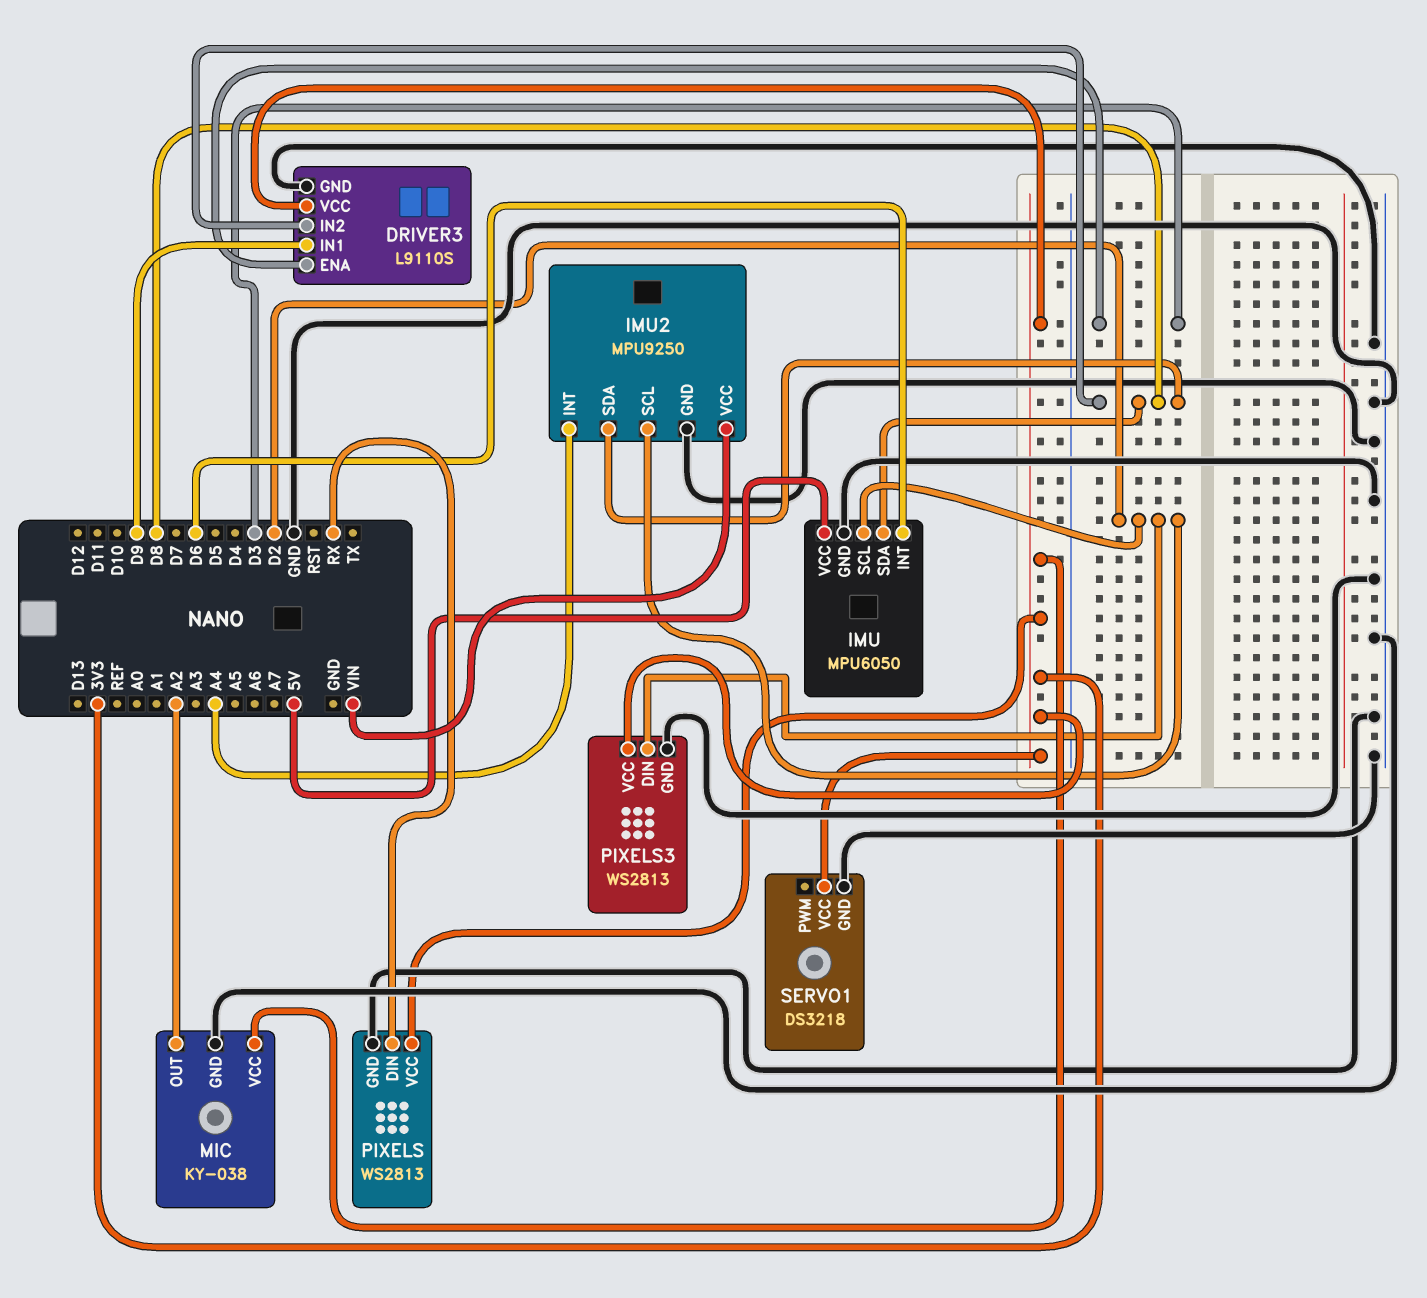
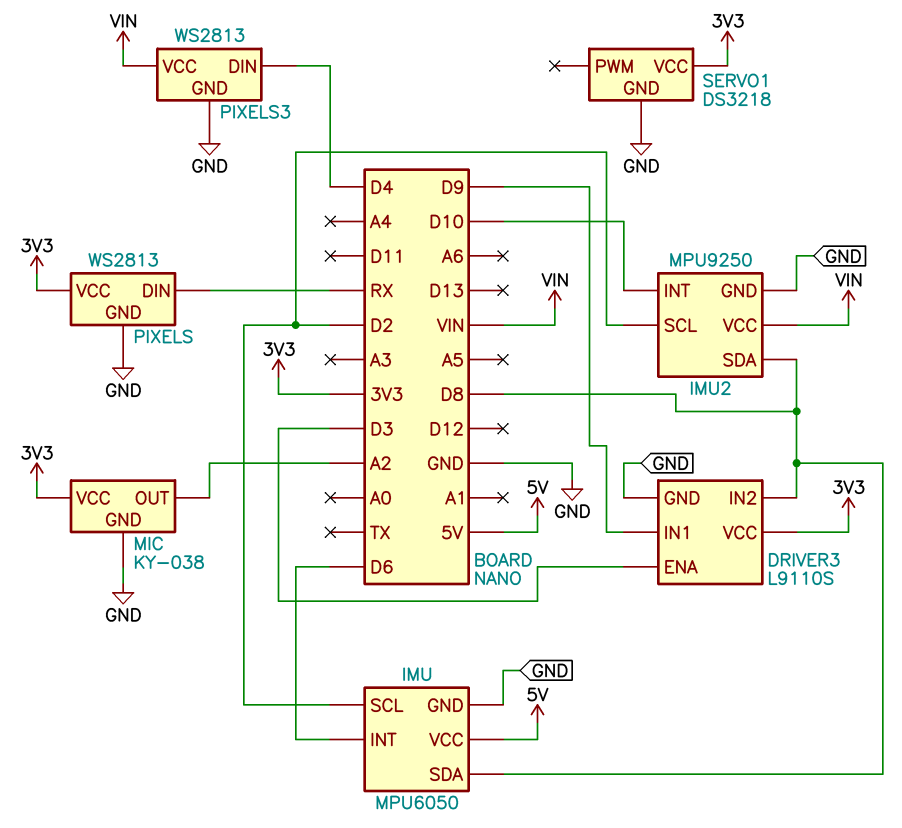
IMU2 pin INT: A4 -> D10
PIXELS3 pin DIN: D2 -> D4
PIXELS3 pin VCC: 3V3 -> VIN

